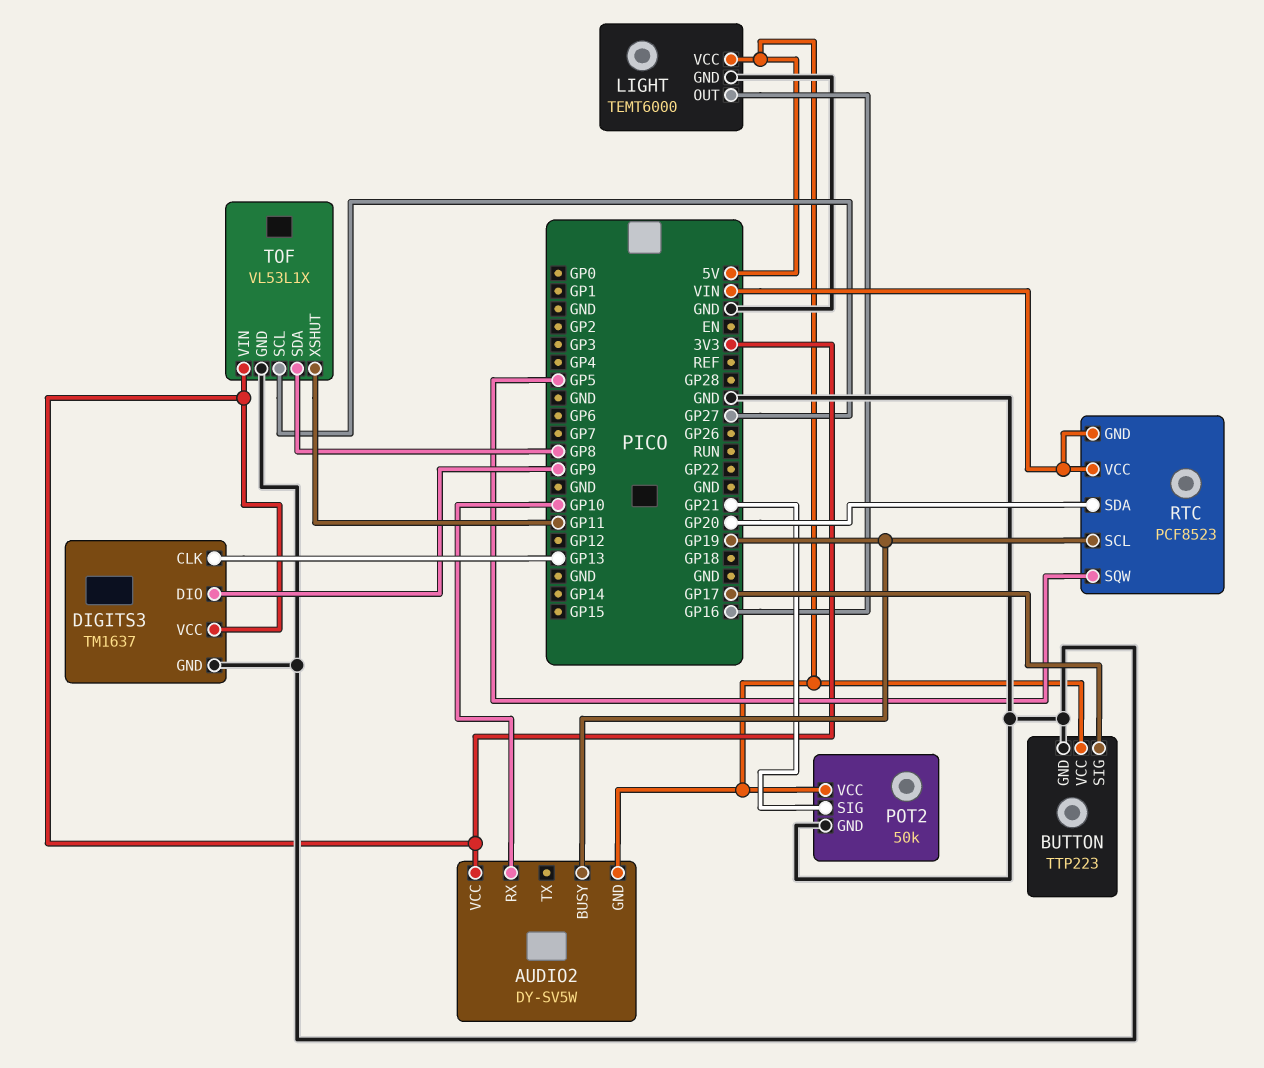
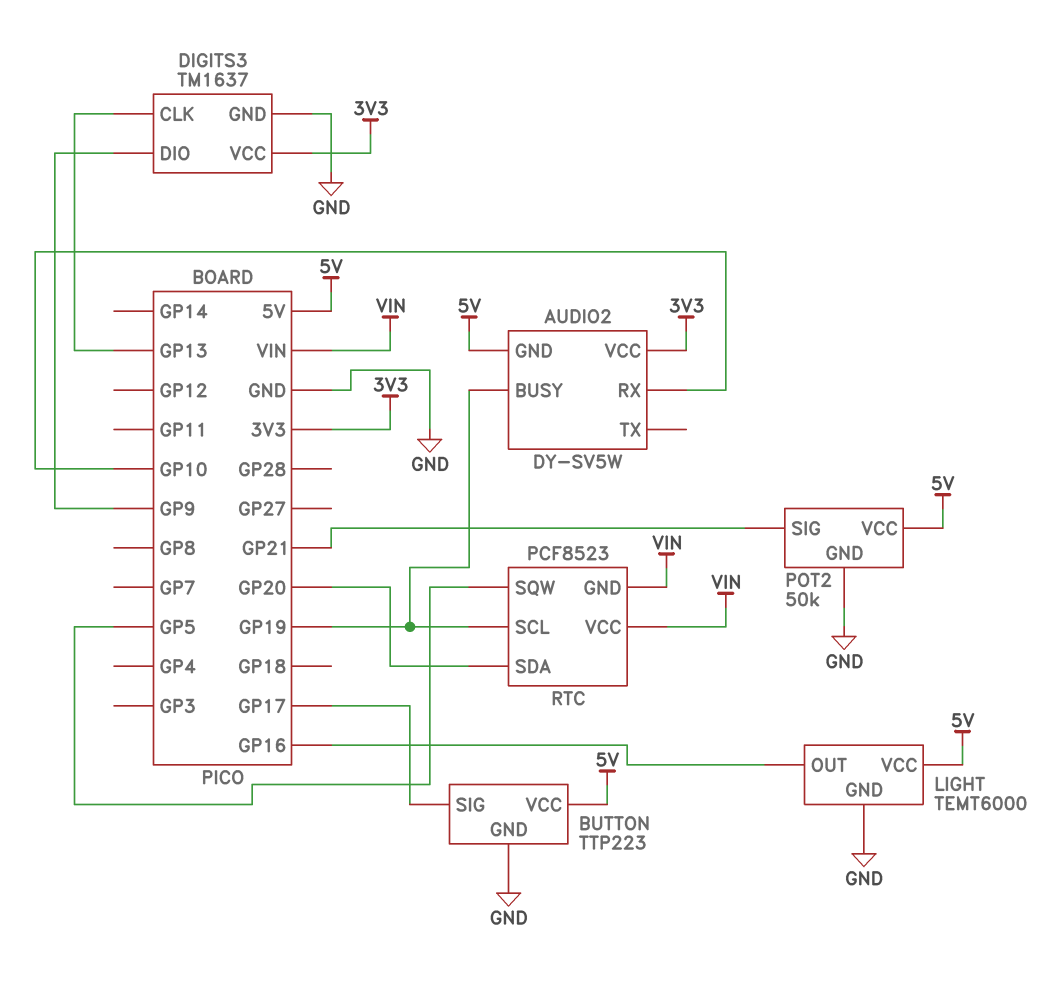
TOF: VL53L1X -> none
TOF pin GND: GND -> none
TOF pin SCL: GP27 -> none
TOF pin SDA: GP8 -> none
TOF pin VIN: 3V3 -> none
TOF pin XSHUT: GP11 -> none

